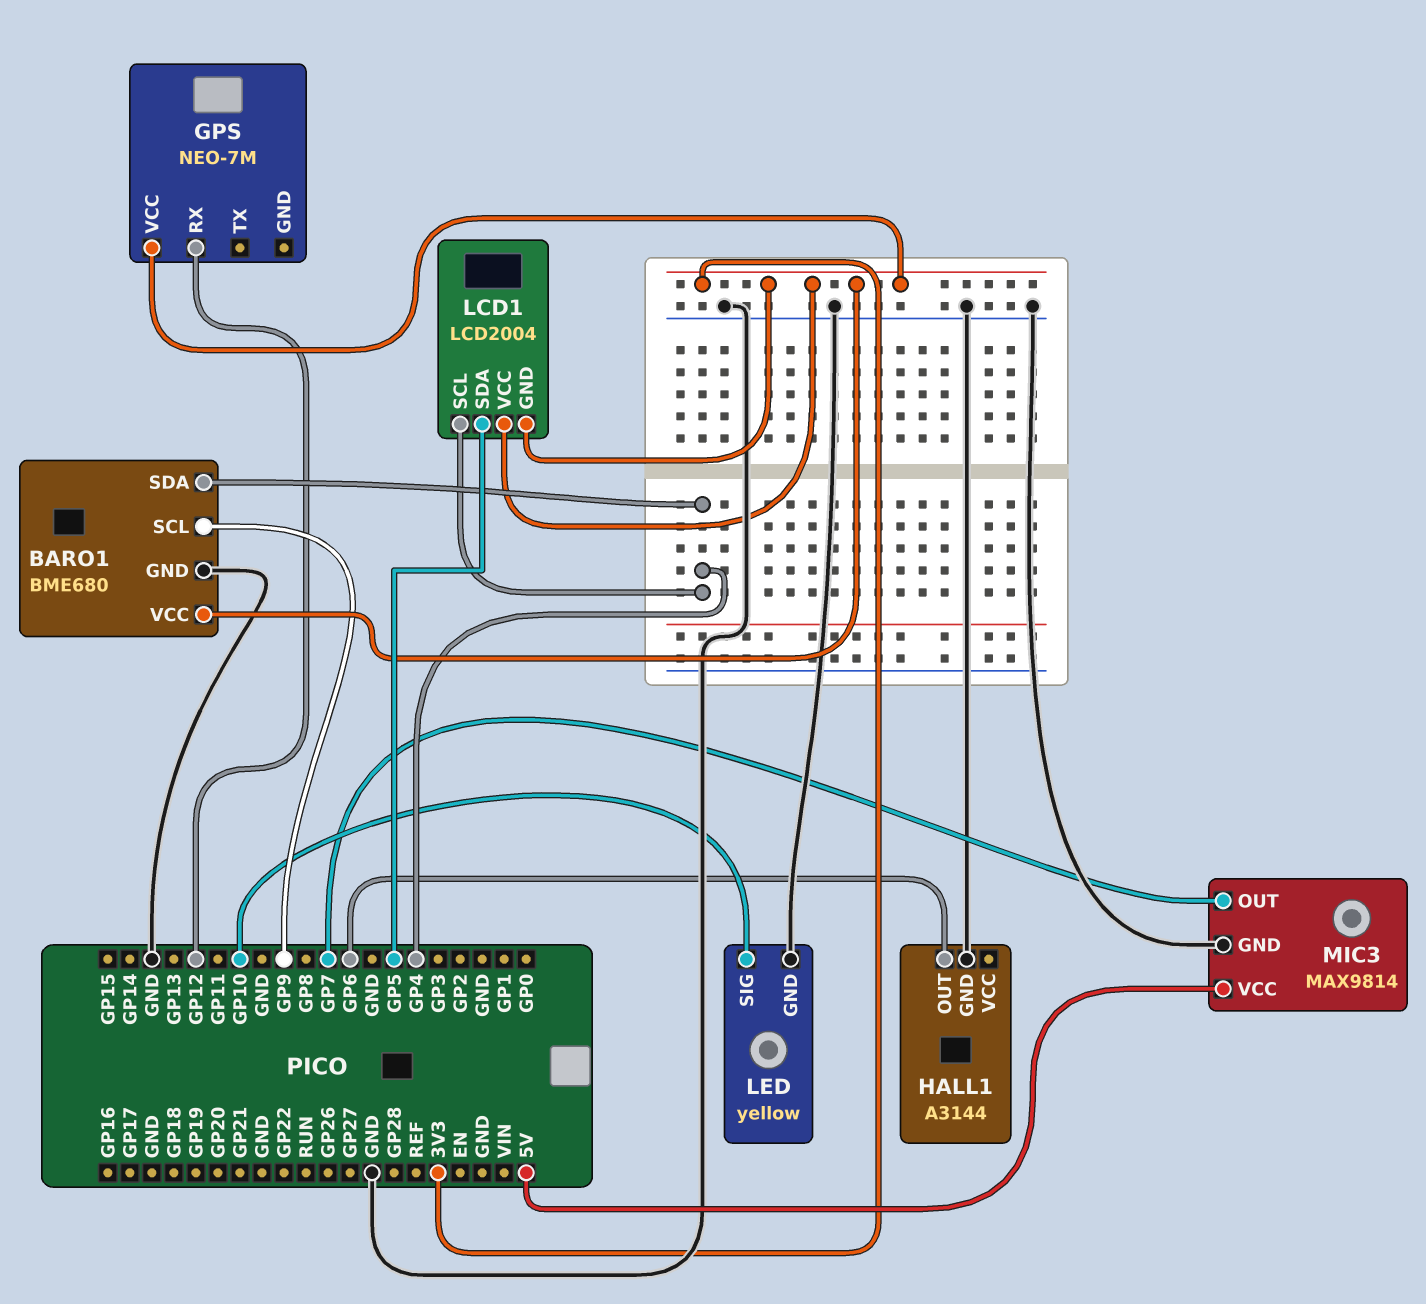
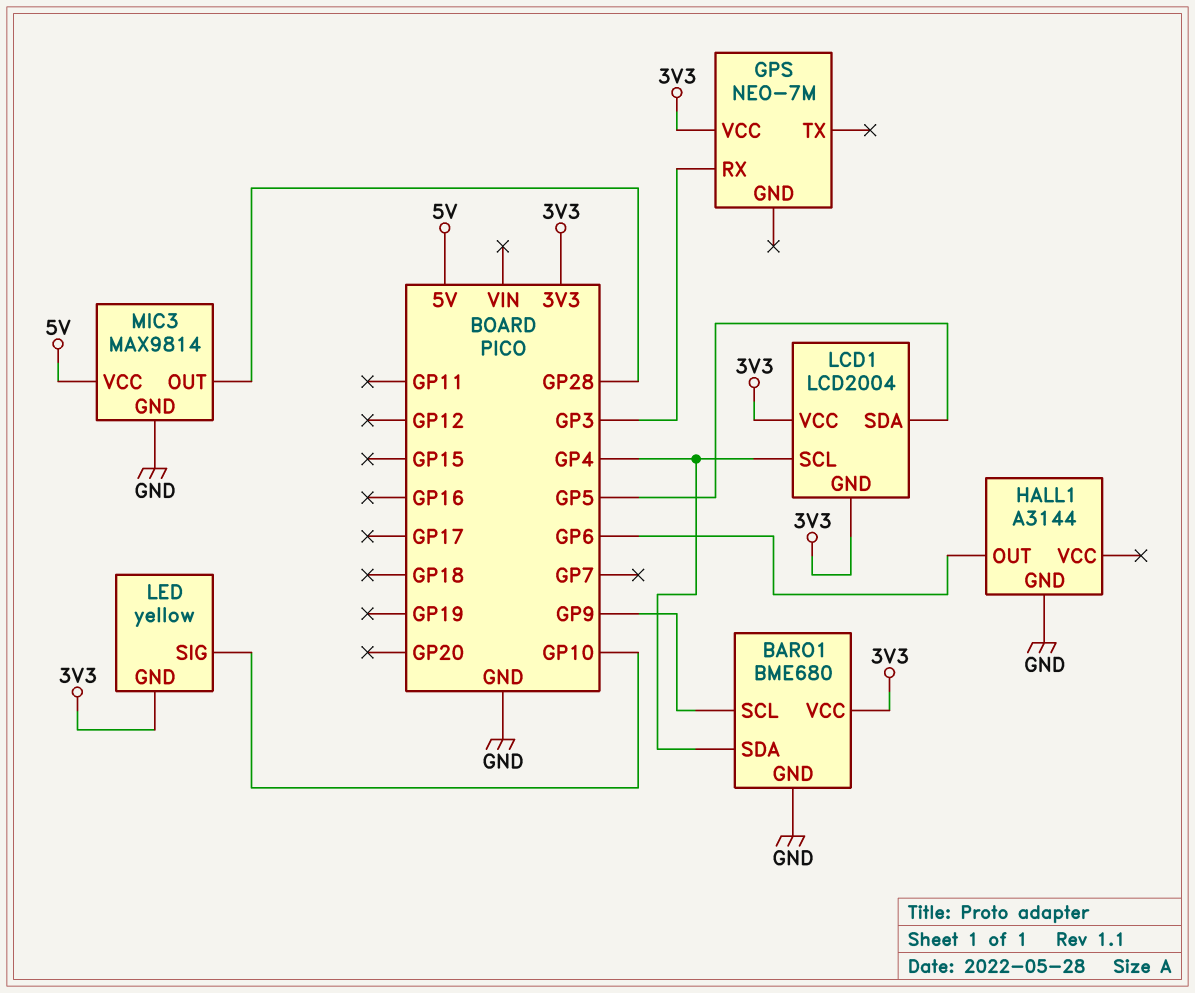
GPS pin RX: GP12 -> GP3
LED pin GND: GND -> 3V3
MIC3 pin OUT: GP7 -> GP28

